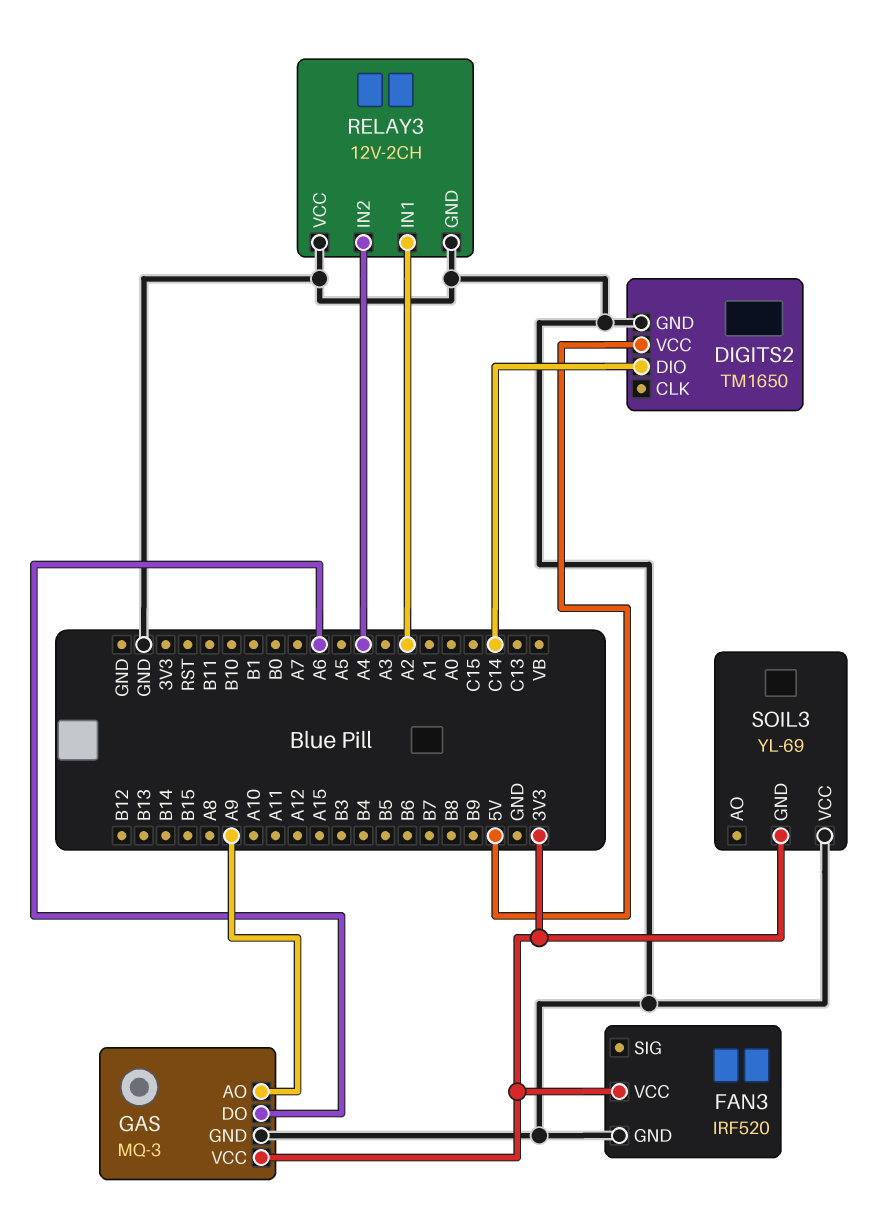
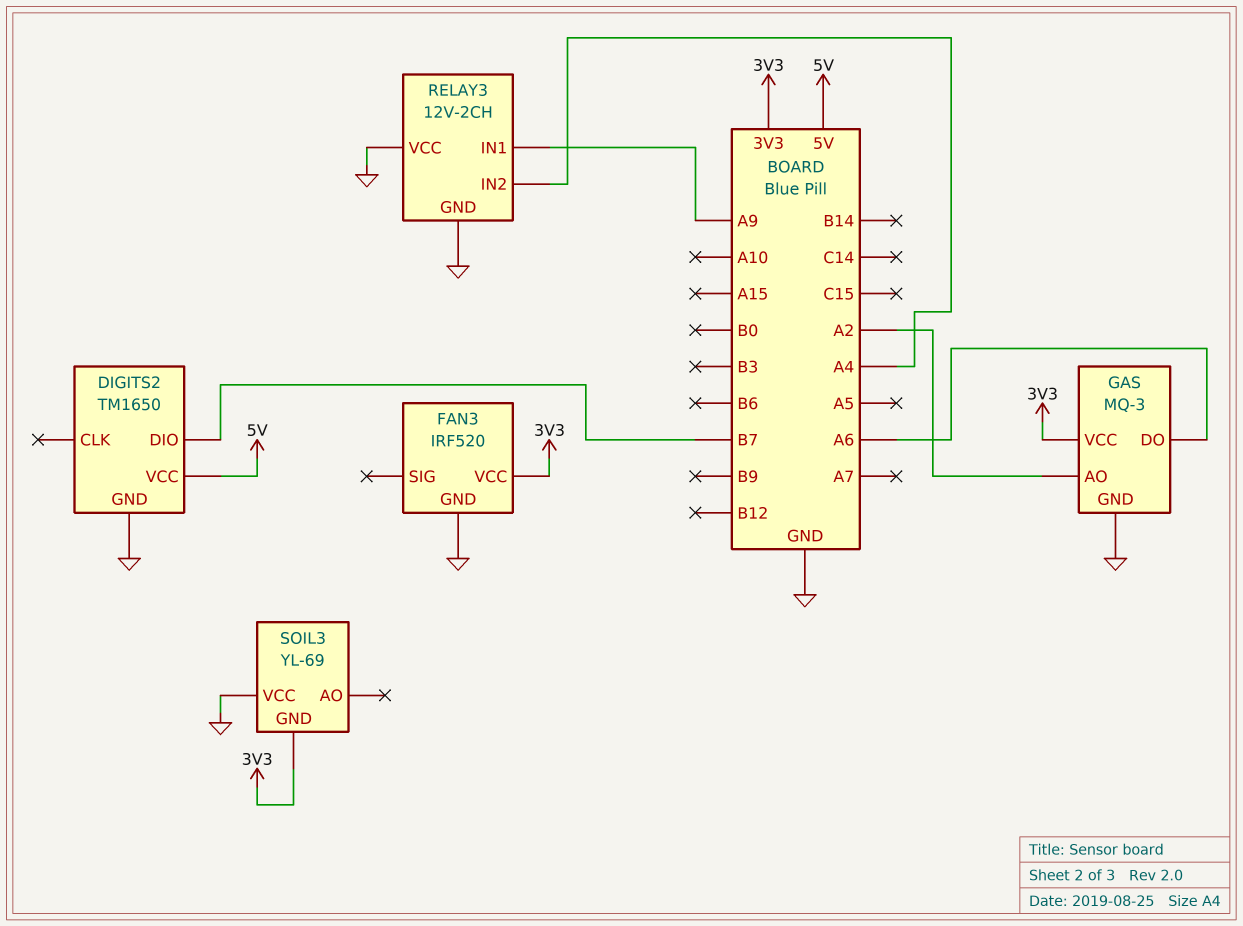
DIGITS2 pin DIO: C14 -> B7
GAS pin AO: A9 -> A2
RELAY3 pin IN1: A2 -> A9

